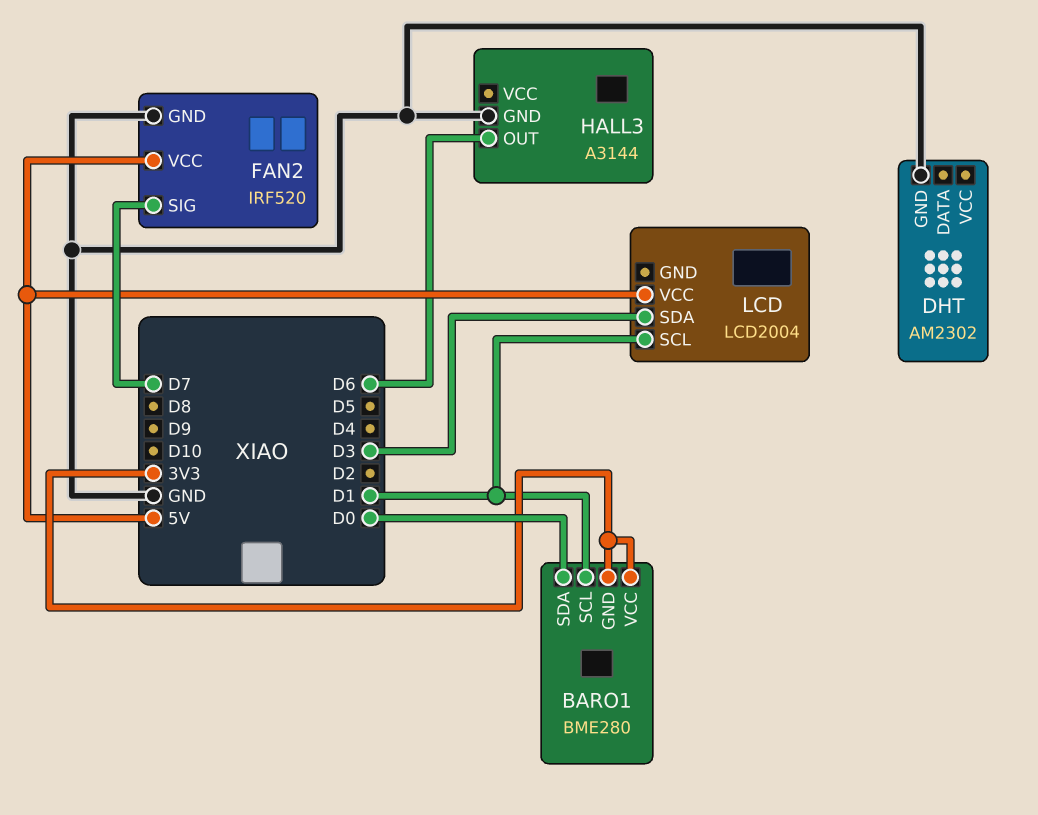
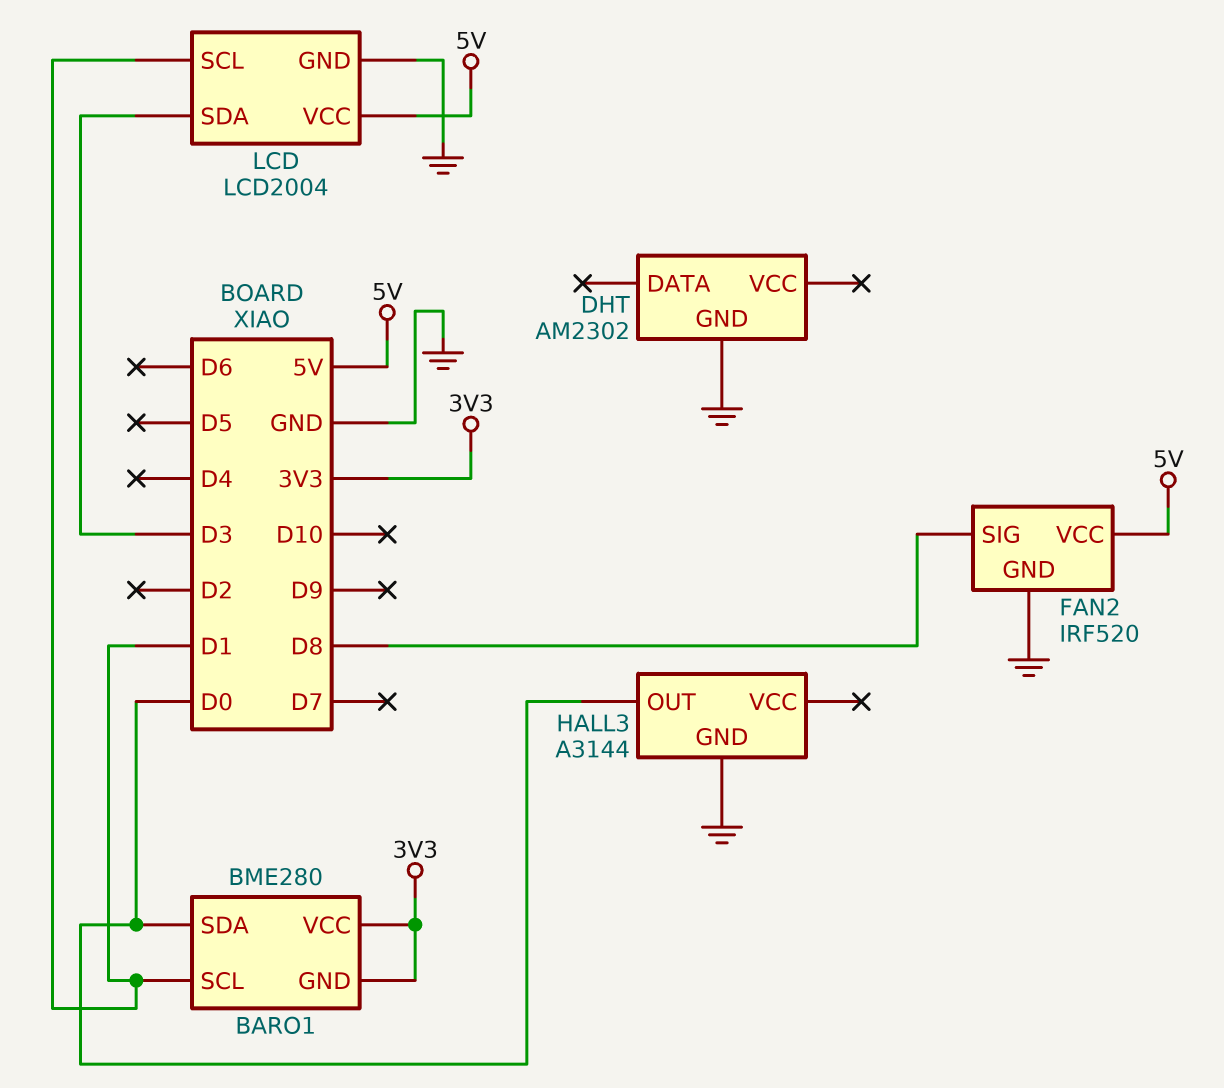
FAN2 pin SIG: D7 -> D8
HALL3 pin OUT: D6 -> D0
LCD pin GND: none -> GND

